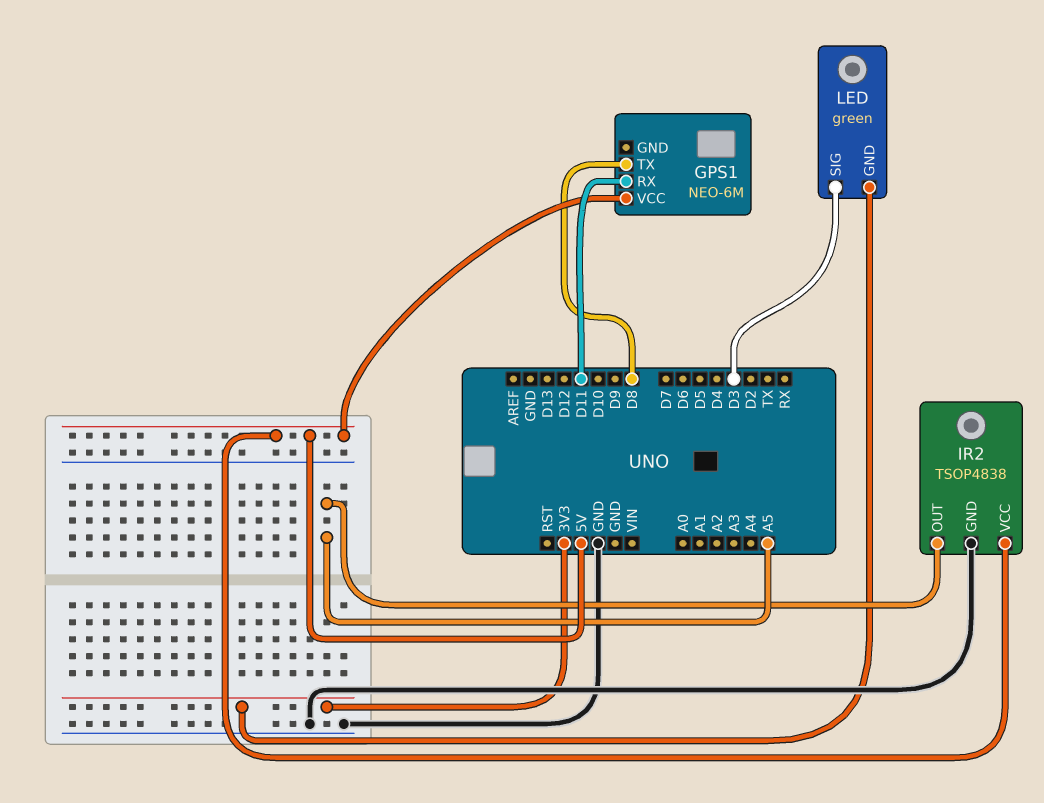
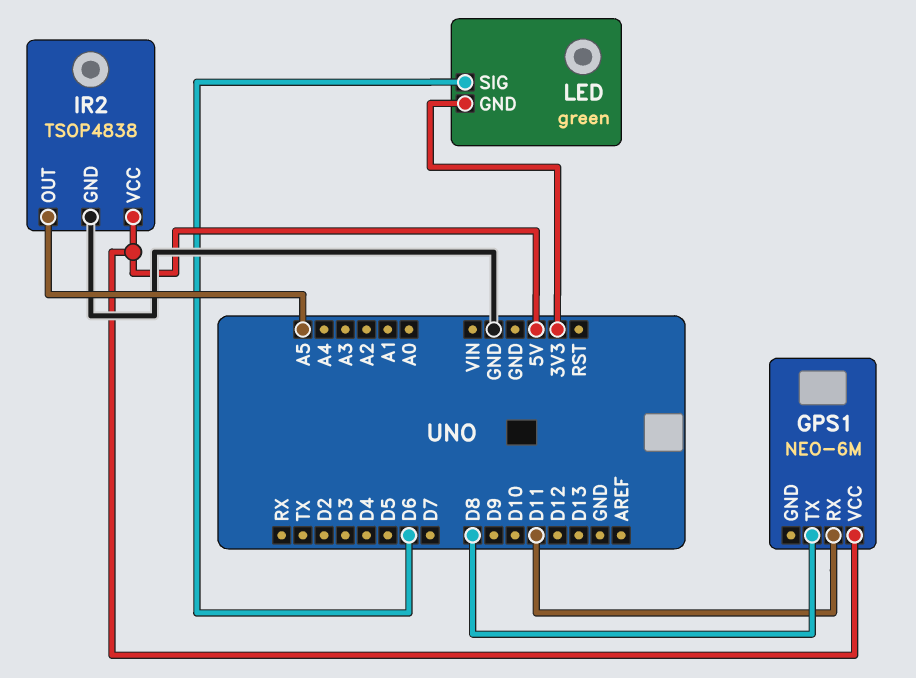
LED pin SIG: D3 -> D6

